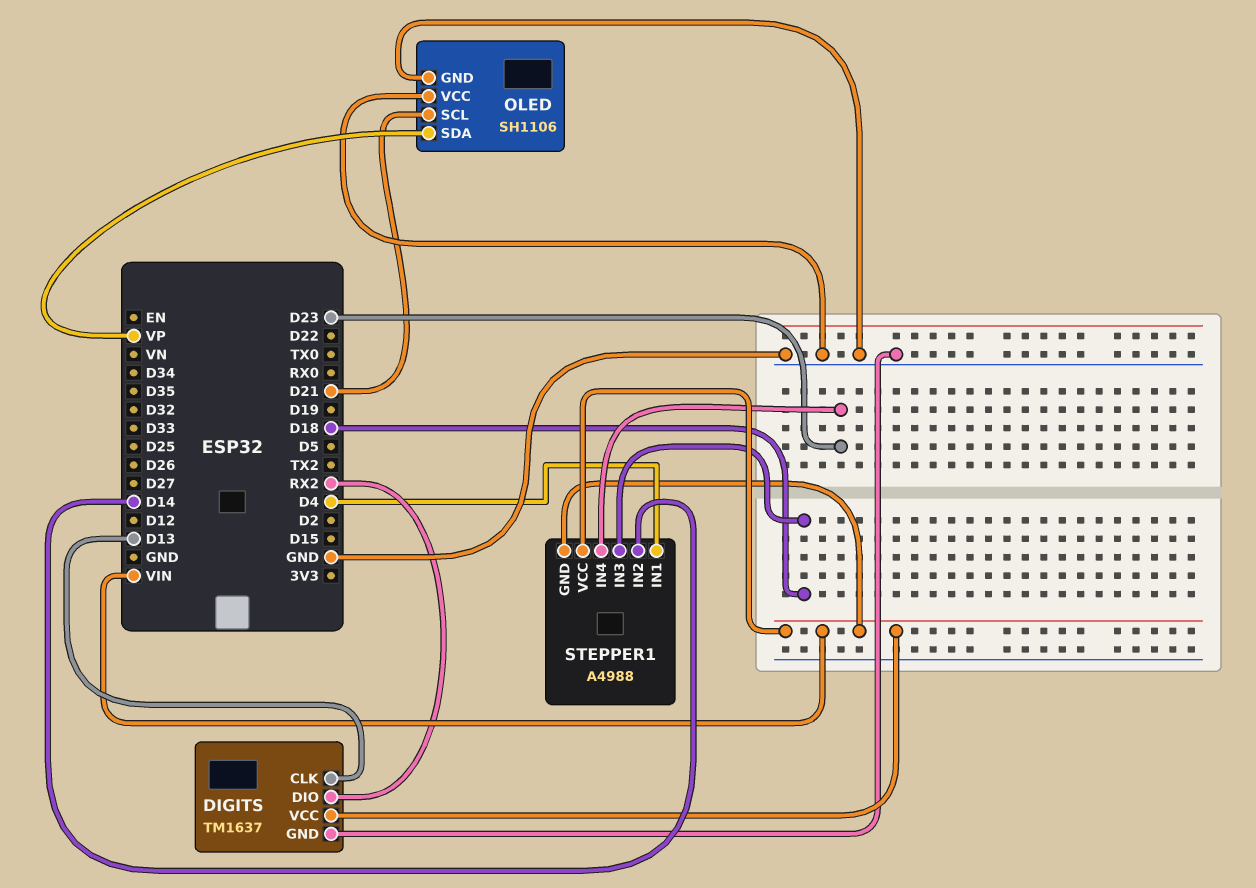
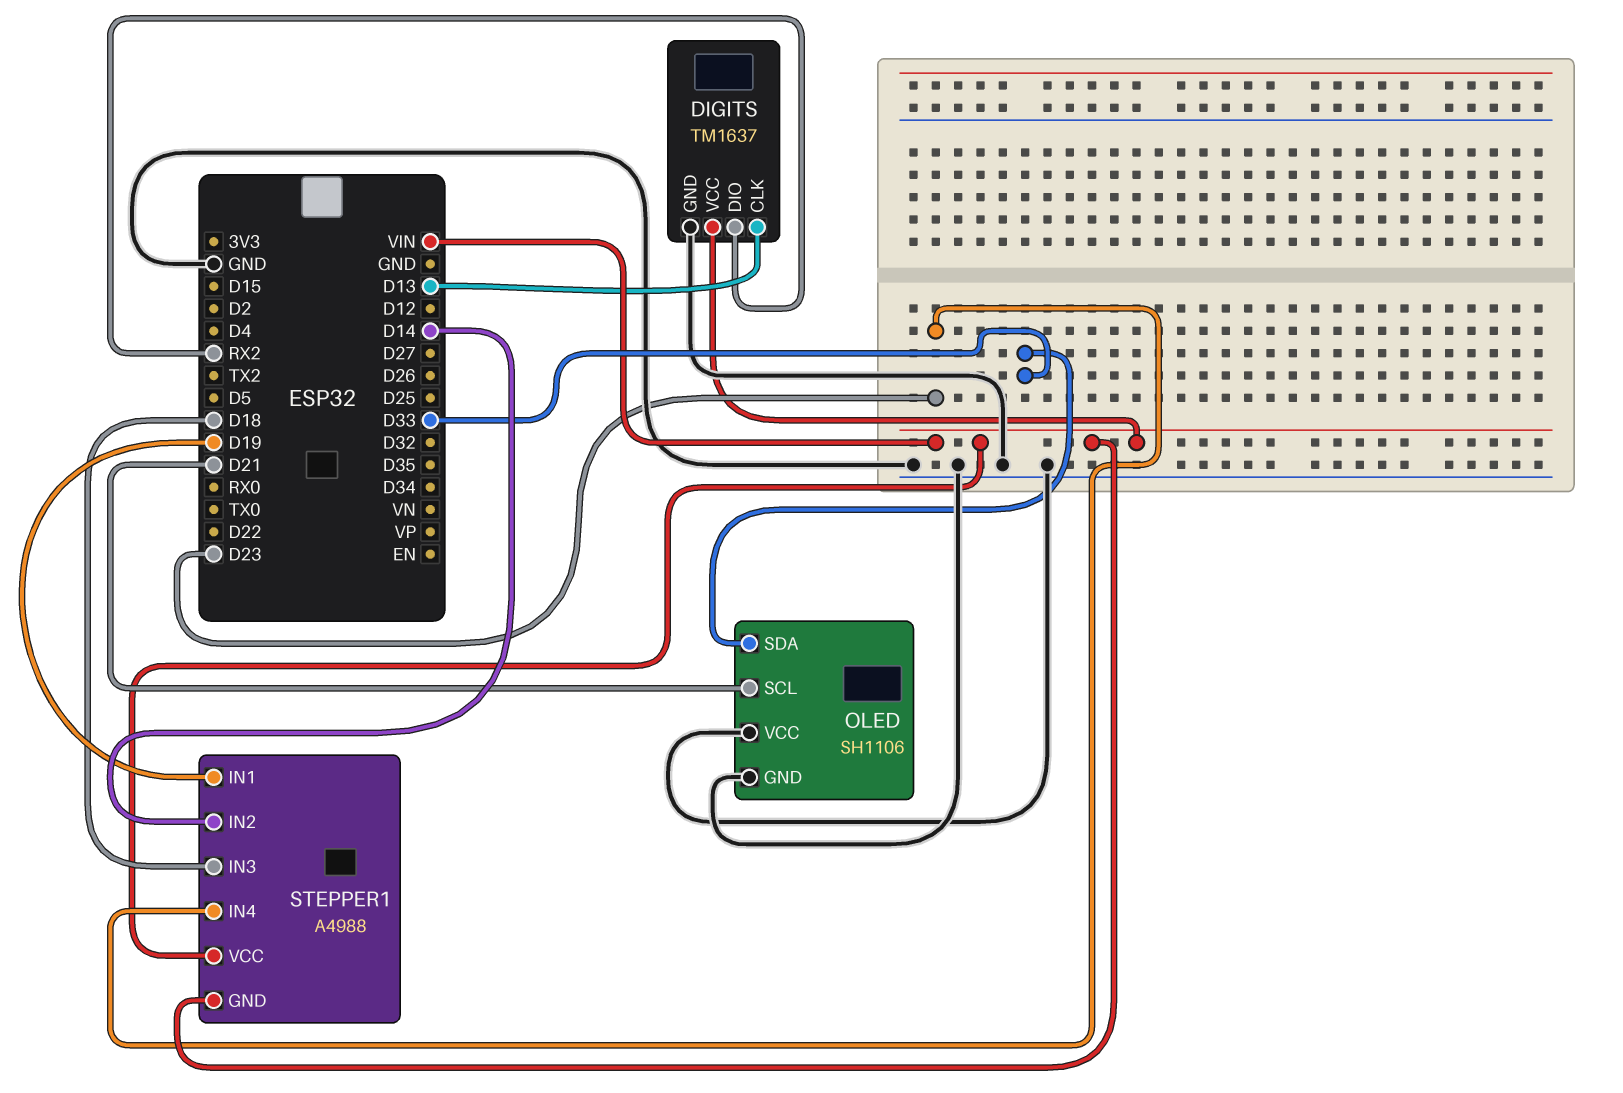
OLED pin SDA: VP -> D33
STEPPER1 pin IN1: D4 -> D19

